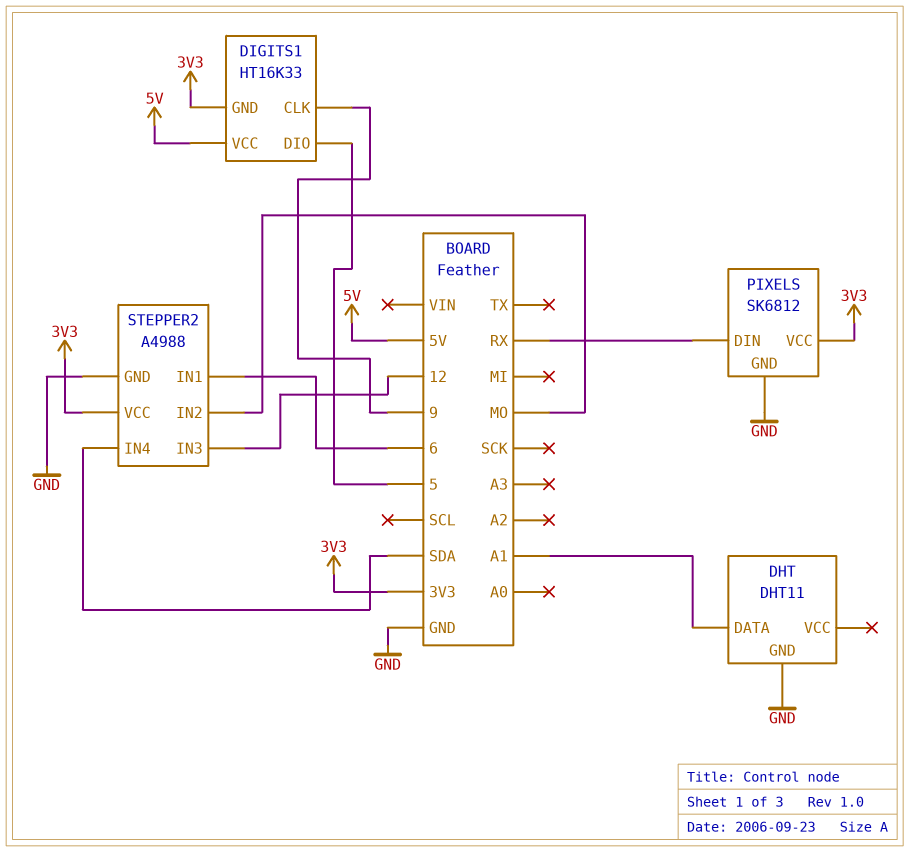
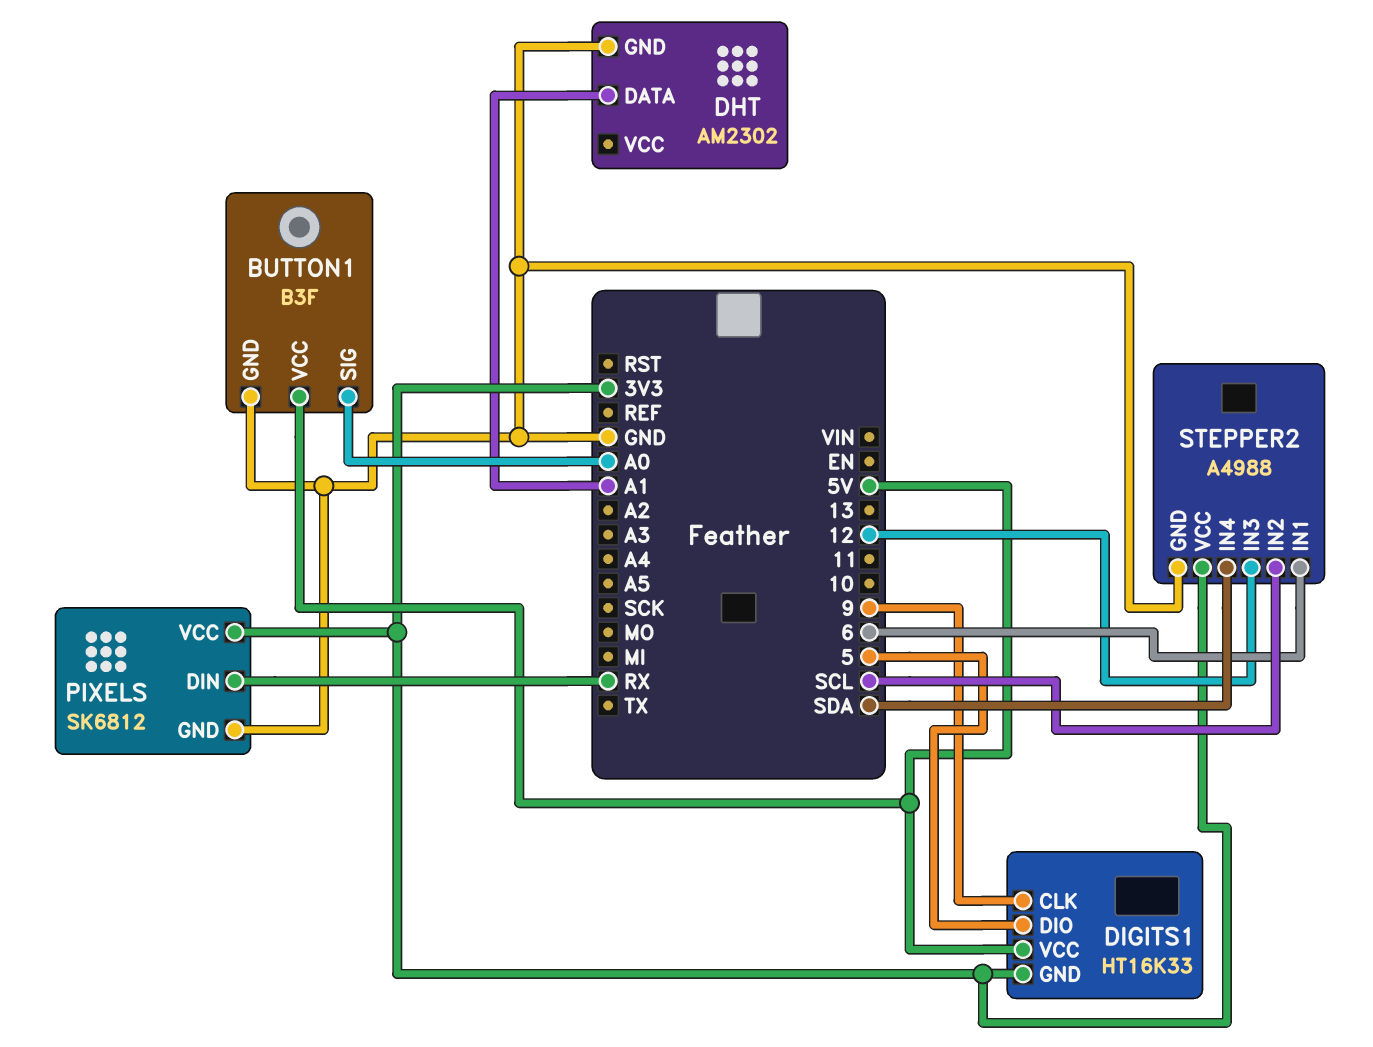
BUTTON1: none -> B3F
BUTTON1 pin GND: none -> GND
BUTTON1 pin SIG: none -> A0
BUTTON1 pin VCC: none -> 5V
DHT: DHT11 -> AM2302
STEPPER2 pin IN2: MO -> SCL

